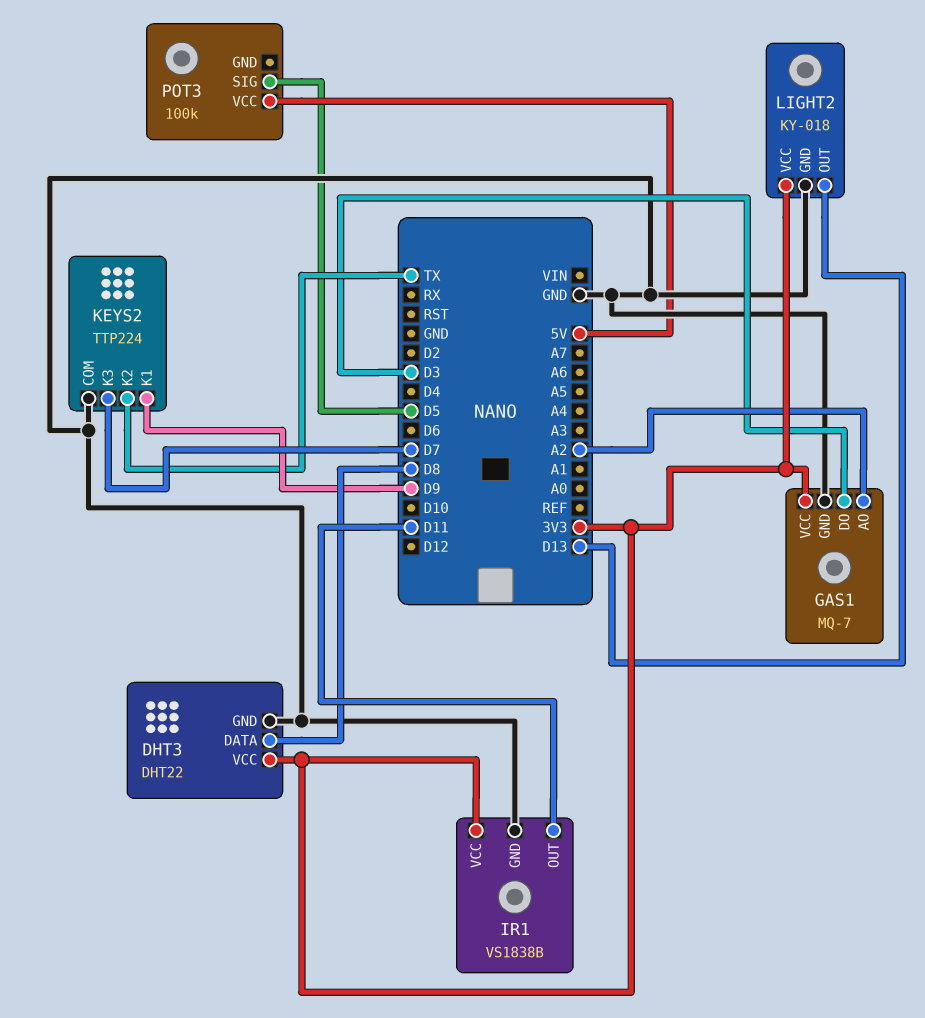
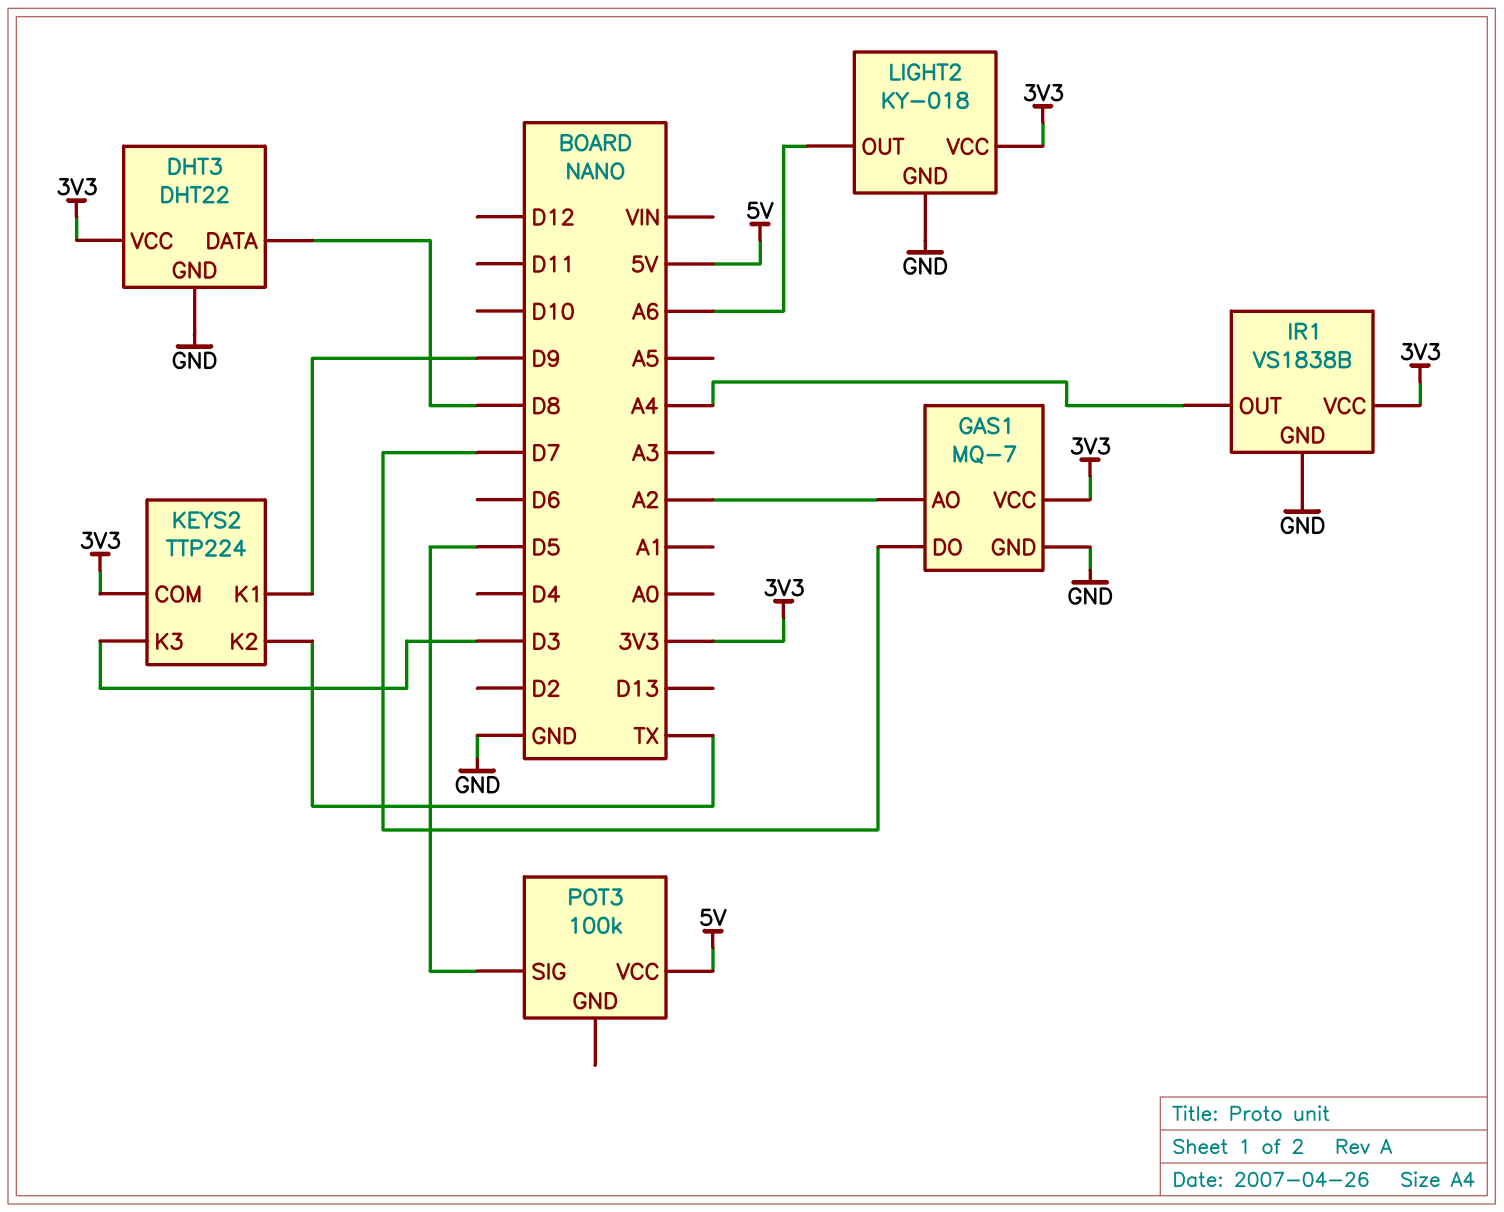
GAS1 pin DO: D3 -> D7
IR1 pin OUT: D11 -> A4
KEYS2 pin COM: GND -> 3V3
KEYS2 pin K3: D7 -> D3
LIGHT2 pin OUT: D13 -> A6

